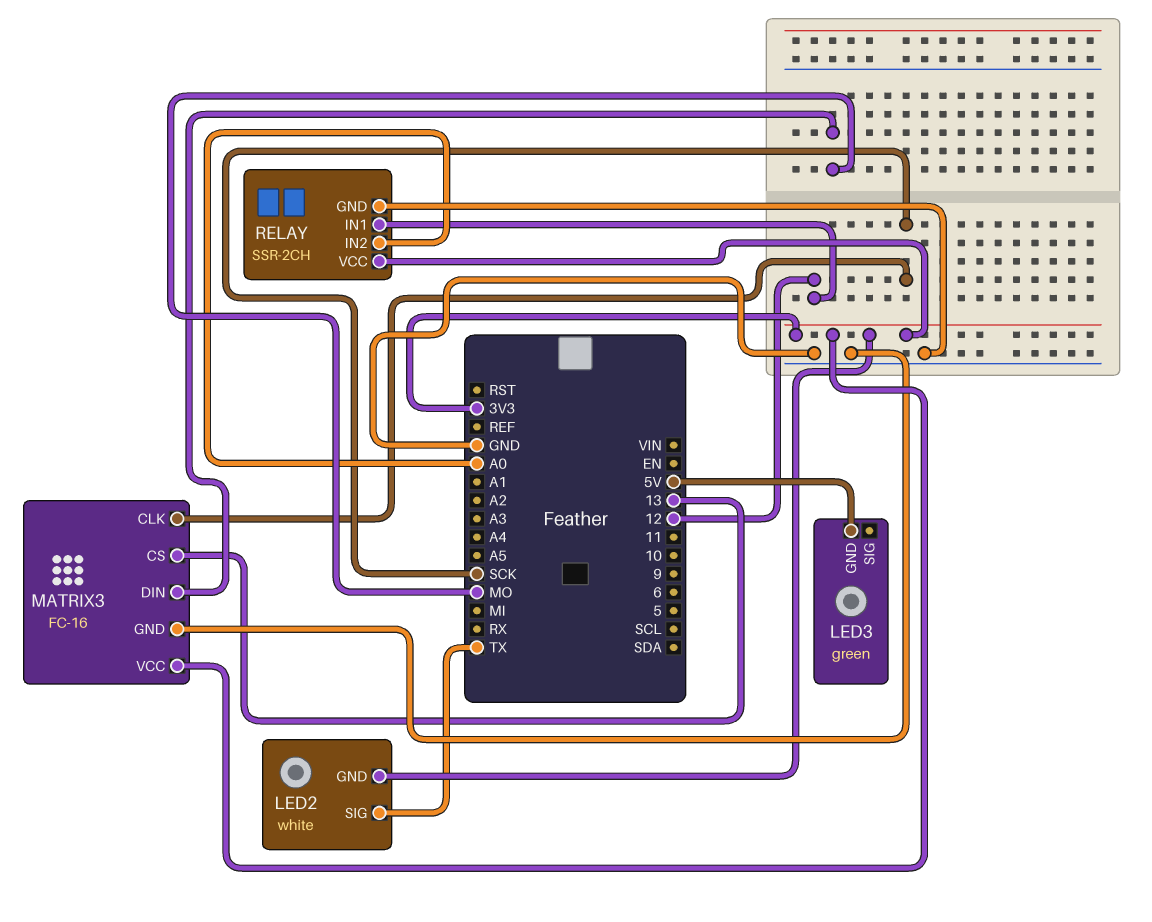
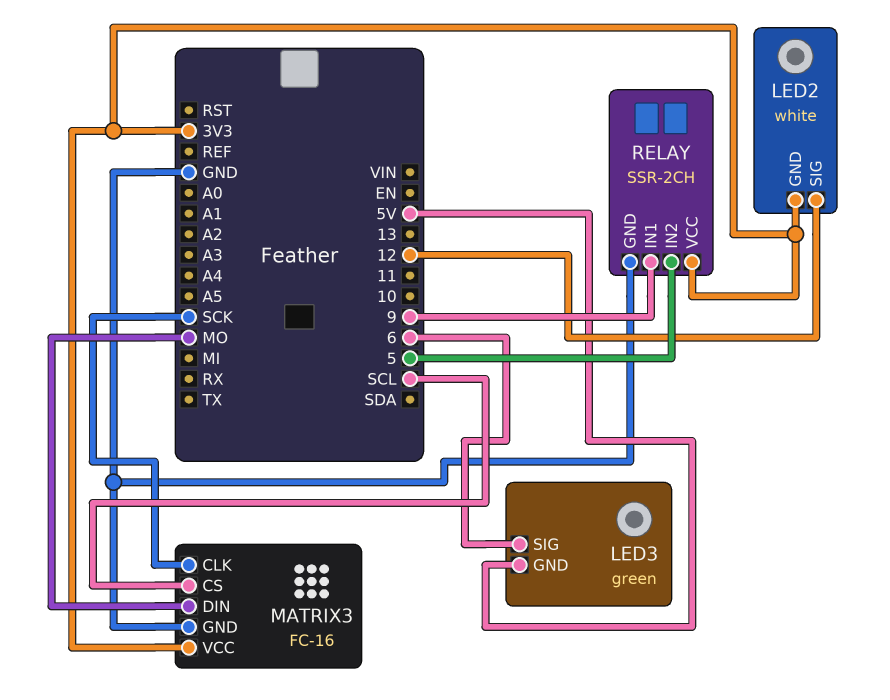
LED2 pin SIG: TX -> 12
LED3 pin SIG: none -> 6
MATRIX3 pin CS: 13 -> SCL
RELAY pin IN1: 12 -> 9
RELAY pin IN2: A0 -> 5

